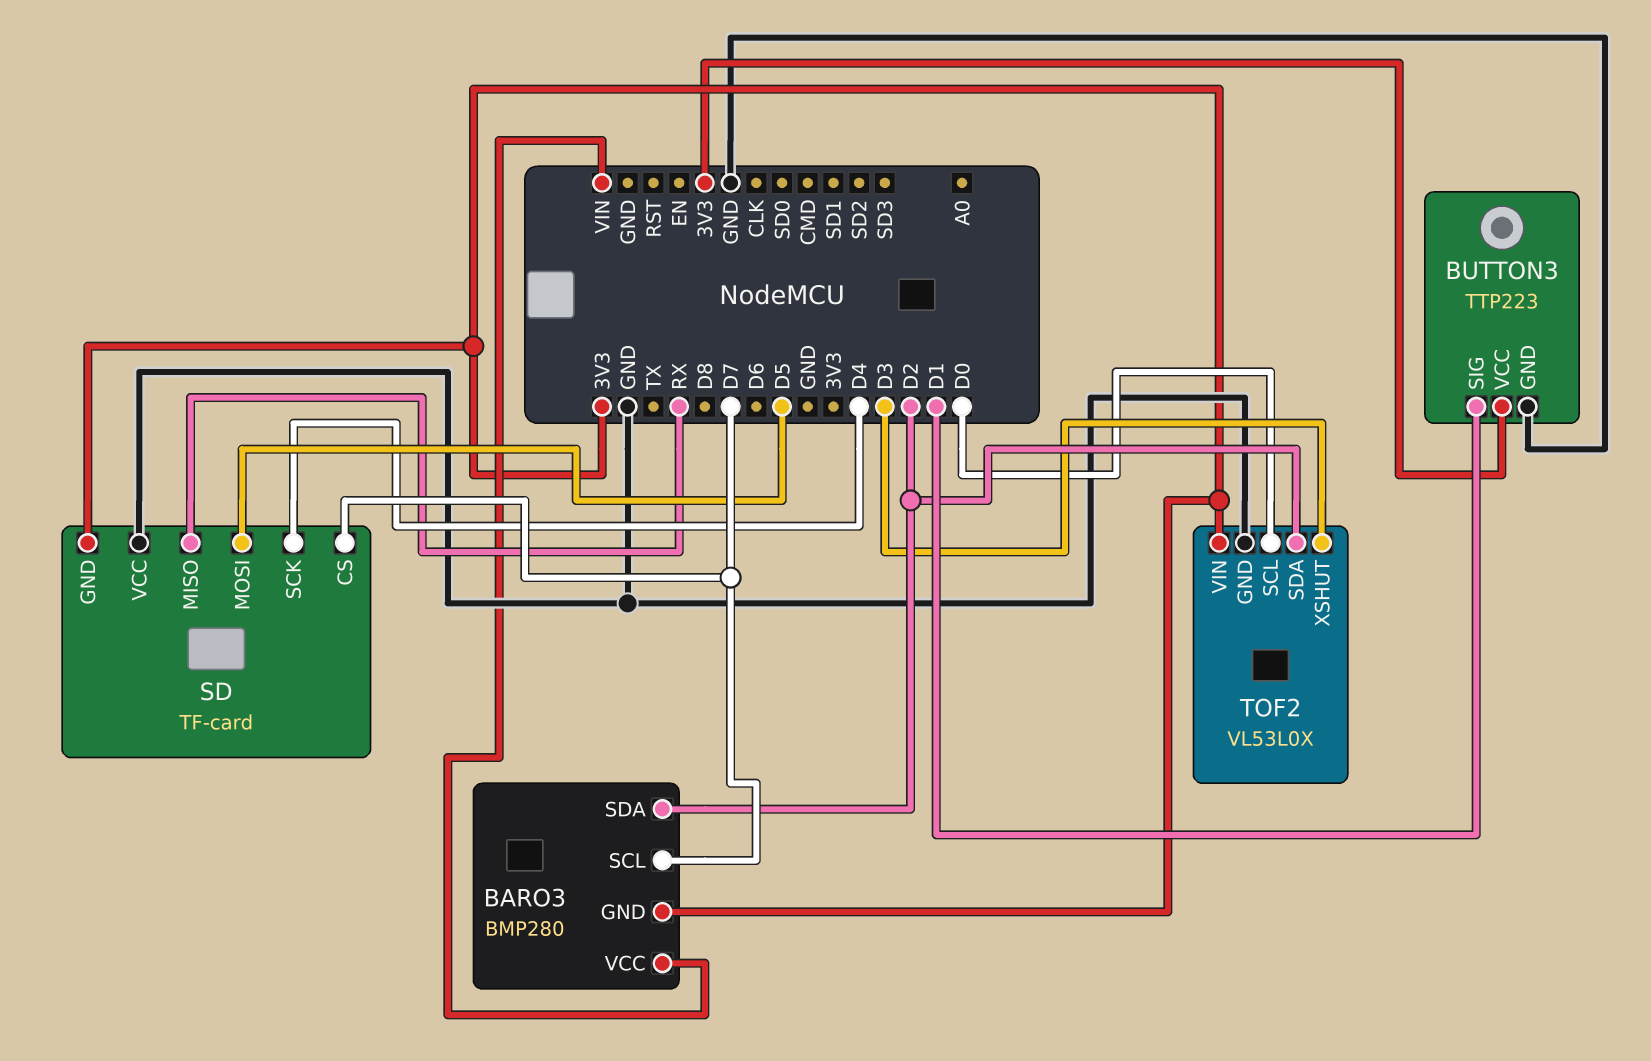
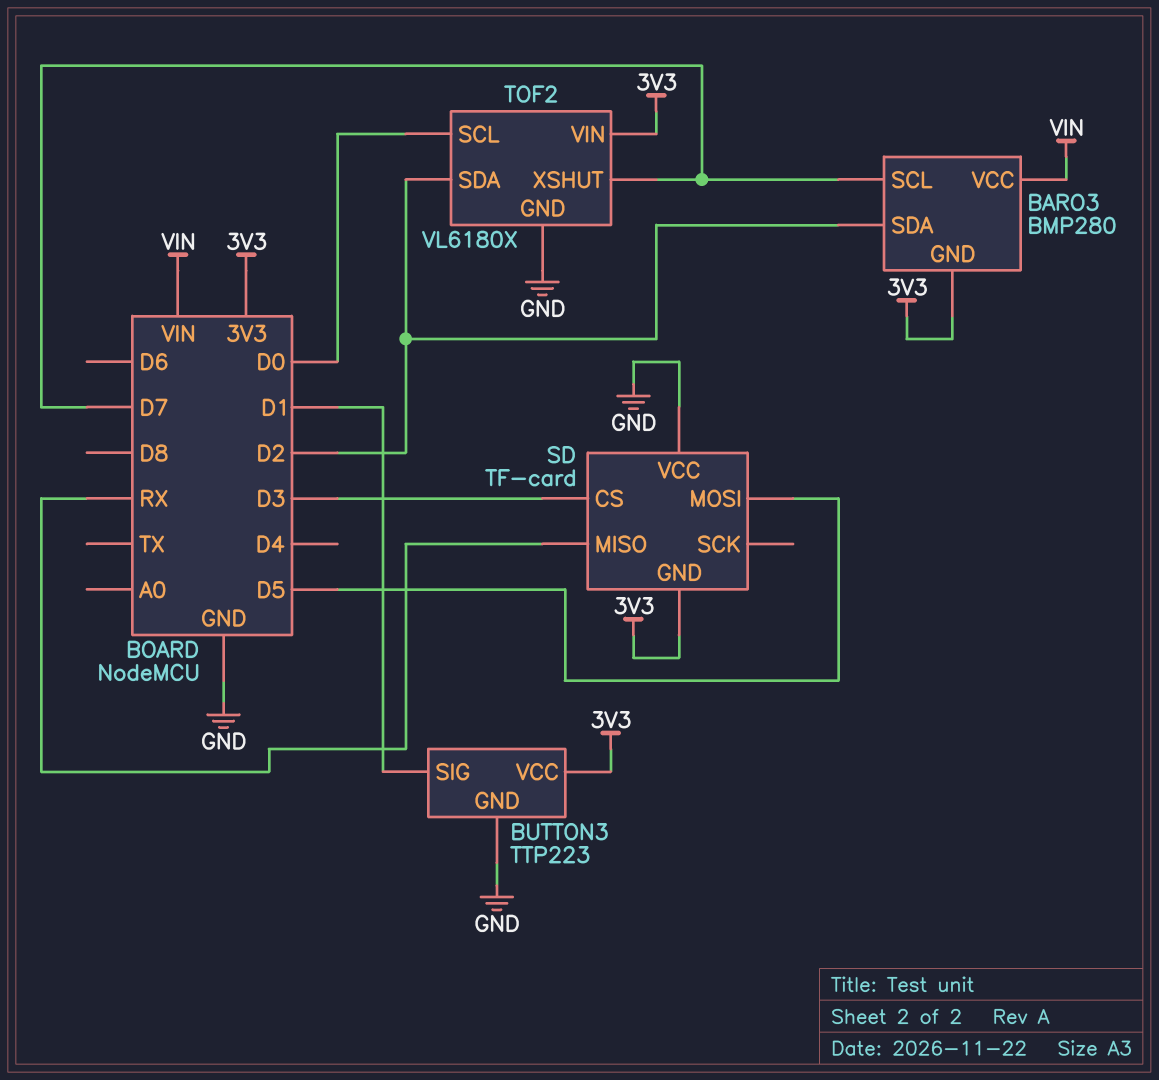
SD pin CS: D7 -> D3
SD pin SCK: D4 -> none
TOF2: VL53L0X -> VL6180X
TOF2 pin XSHUT: D3 -> D7

